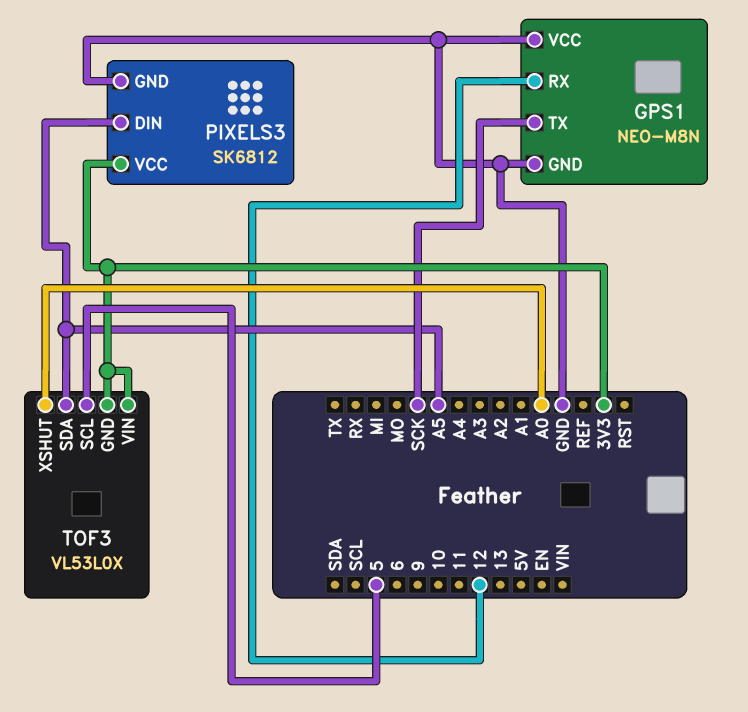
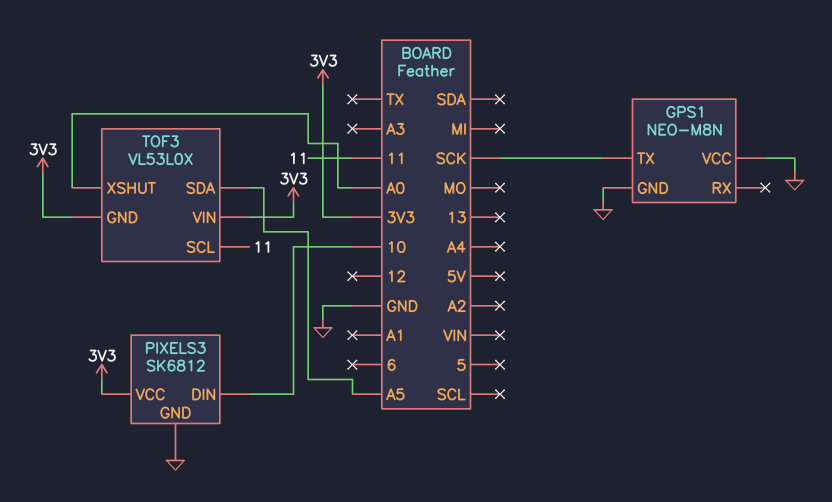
GPS1 pin RX: 12 -> none
PIXELS3 pin DIN: A5 -> 10
TOF3 pin SCL: 5 -> 11

